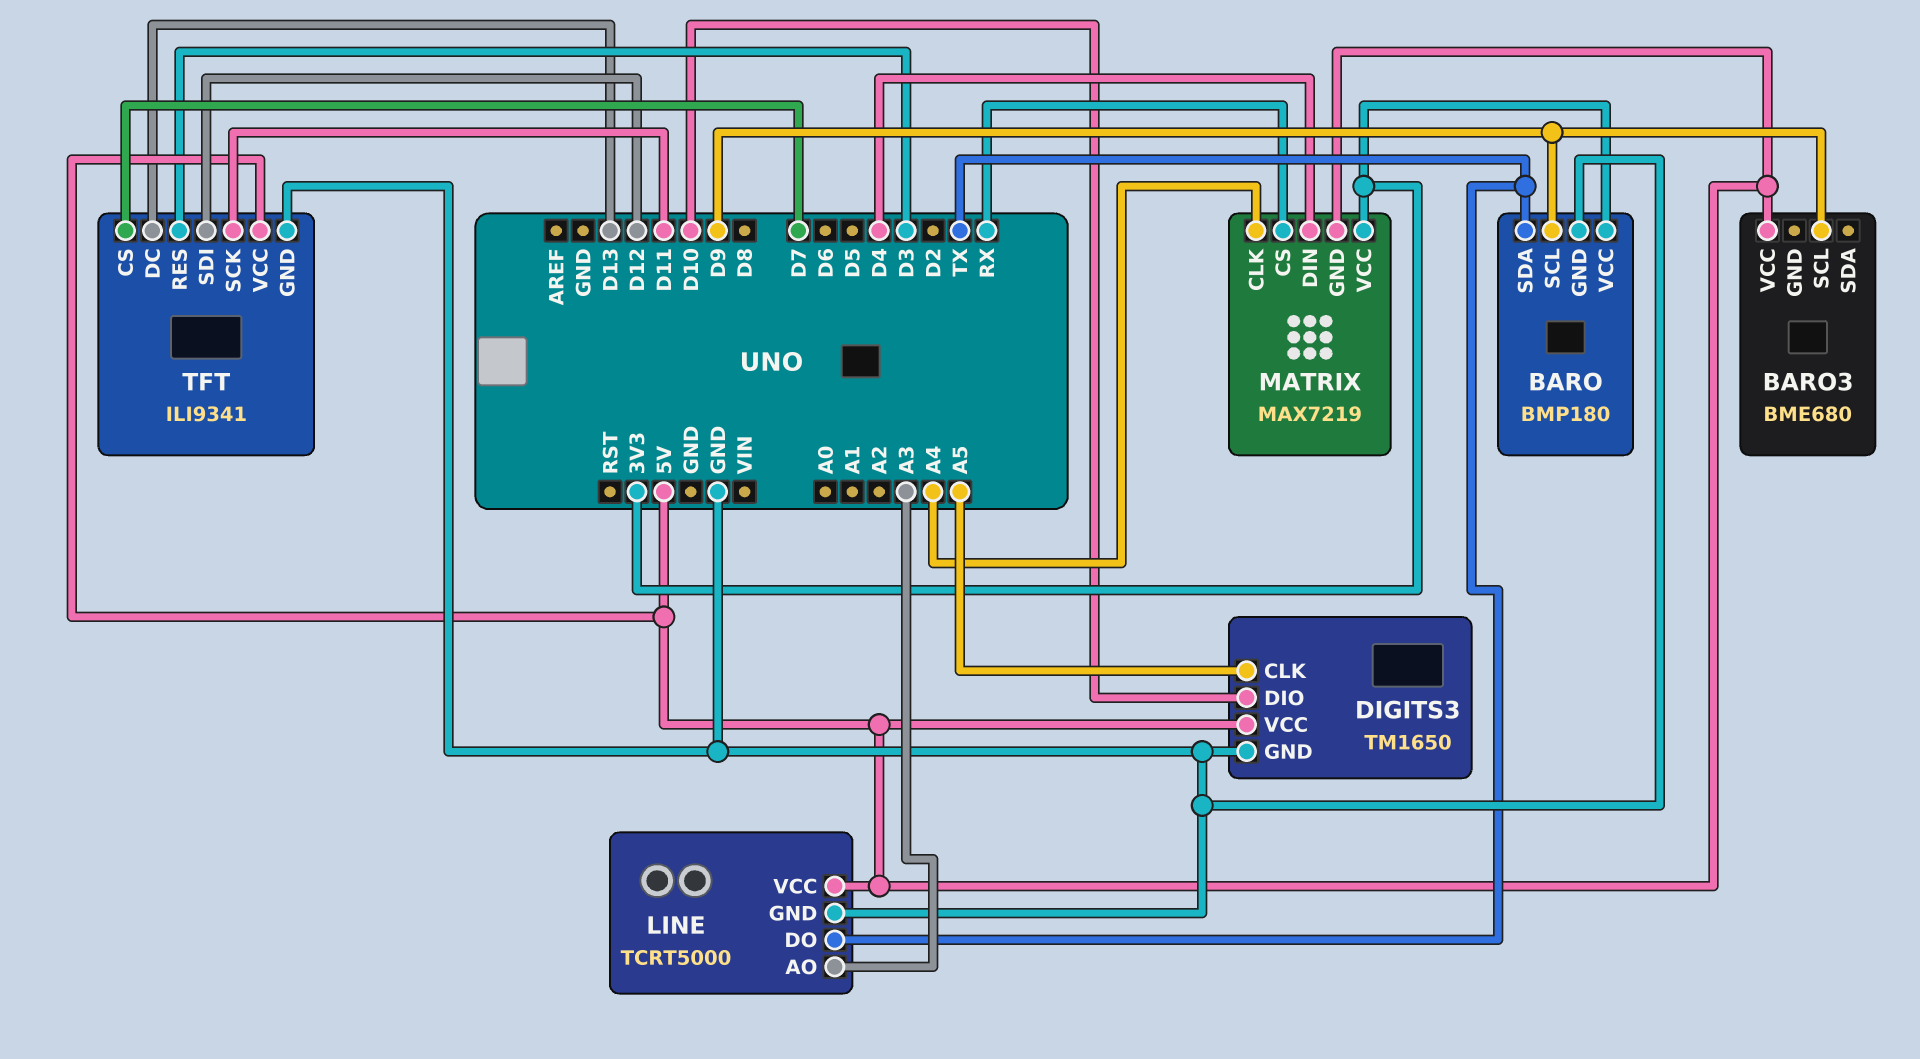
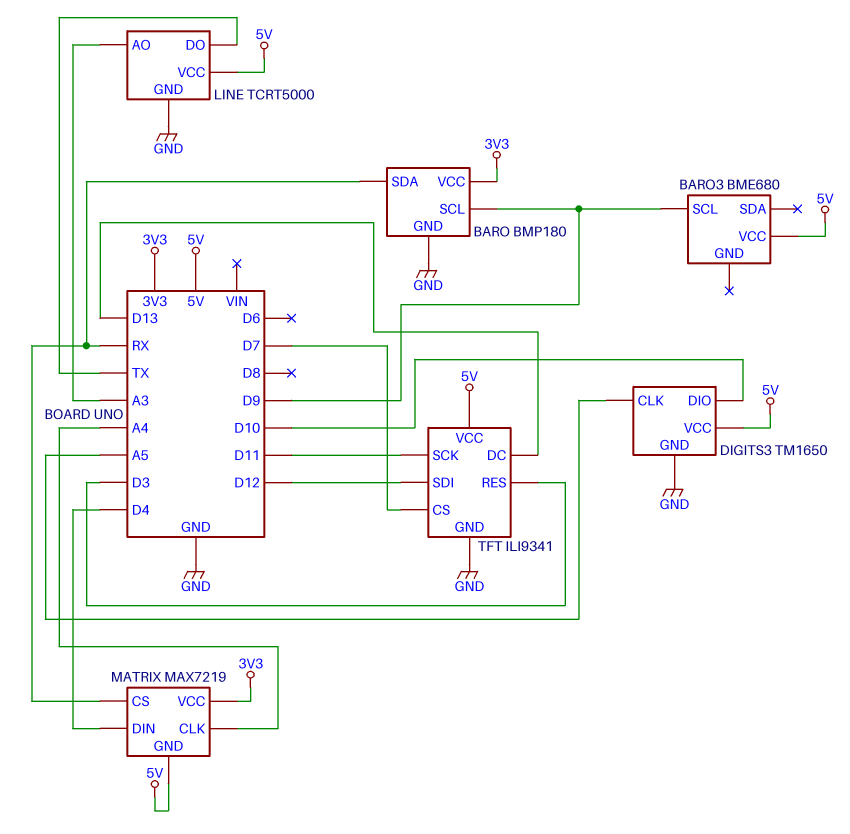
BARO pin SDA: TX -> RX

